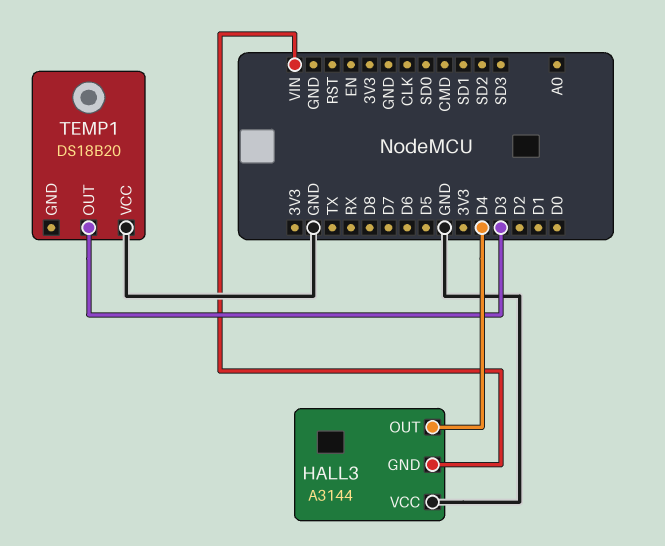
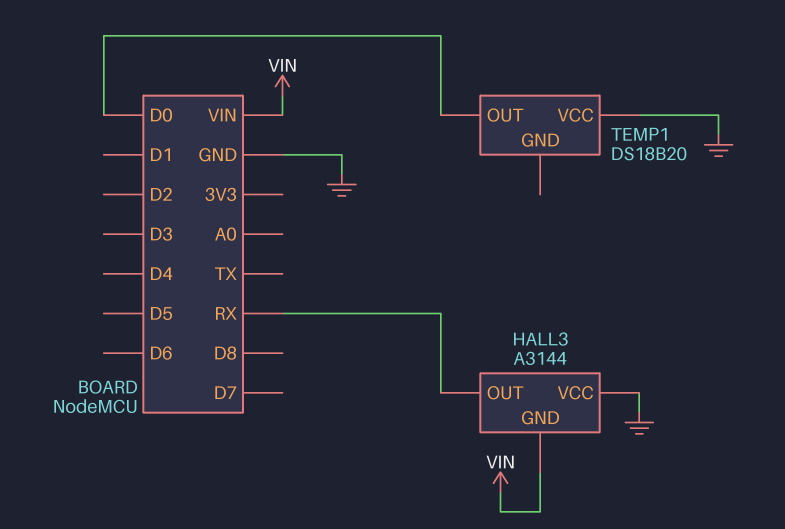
HALL3 pin OUT: D4 -> RX
TEMP1 pin OUT: D3 -> D0

